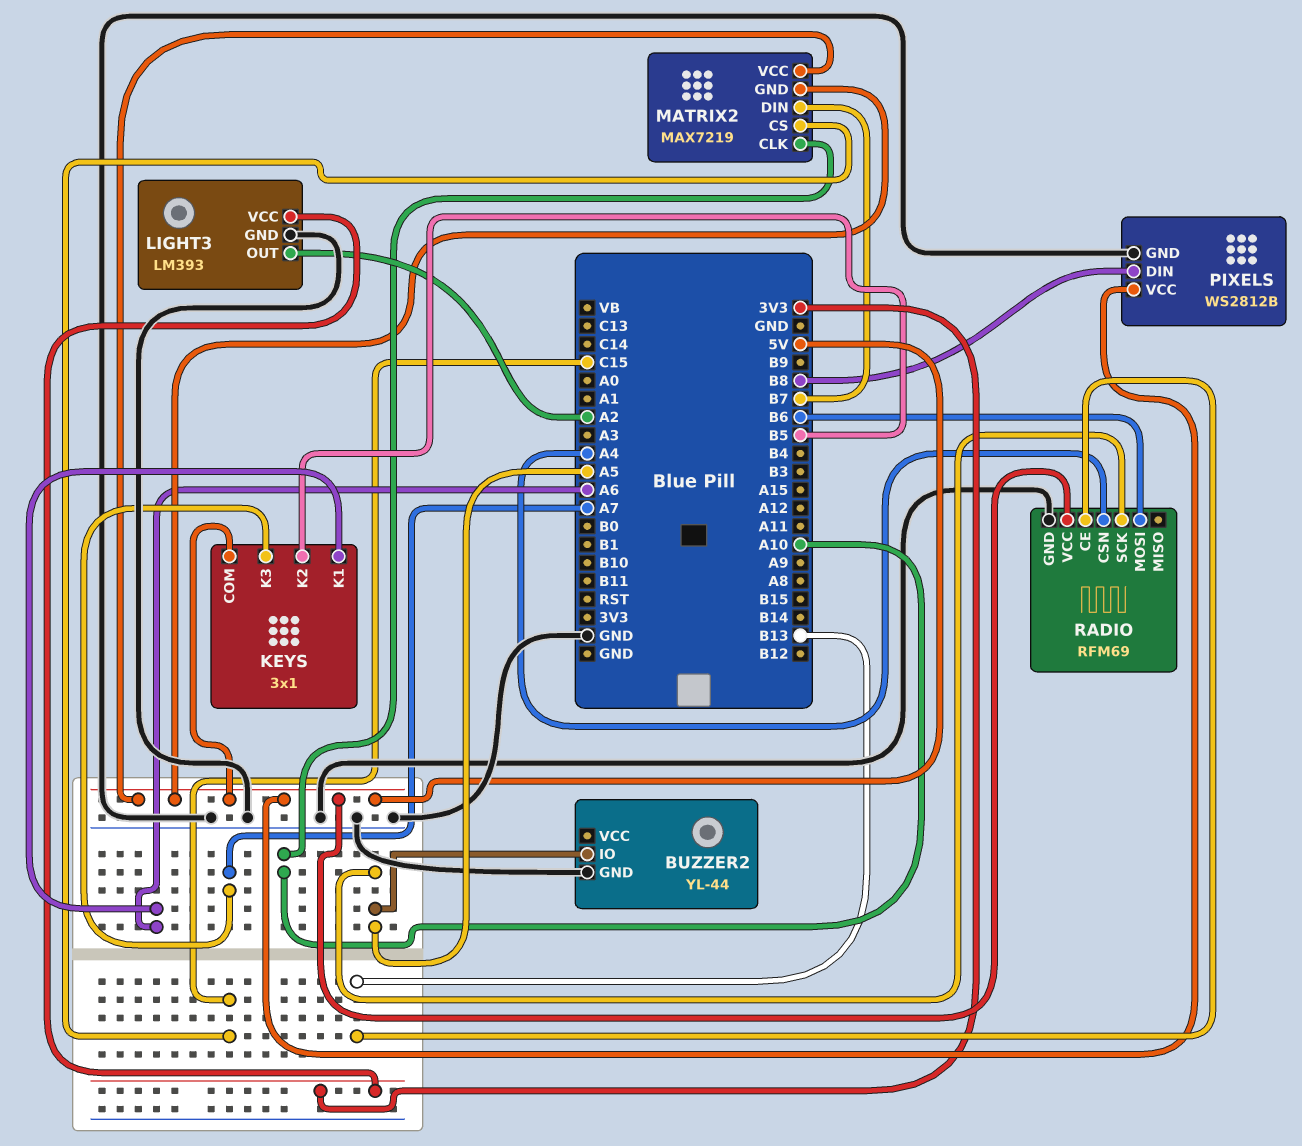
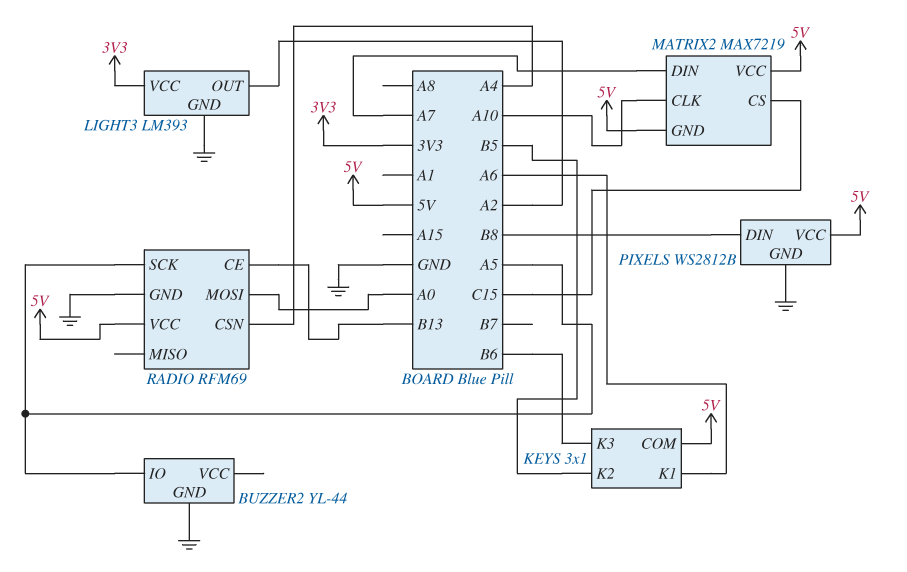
KEYS pin K3: A7 -> B6
MATRIX2 pin DIN: B7 -> A7
RADIO pin MOSI: B6 -> A0

